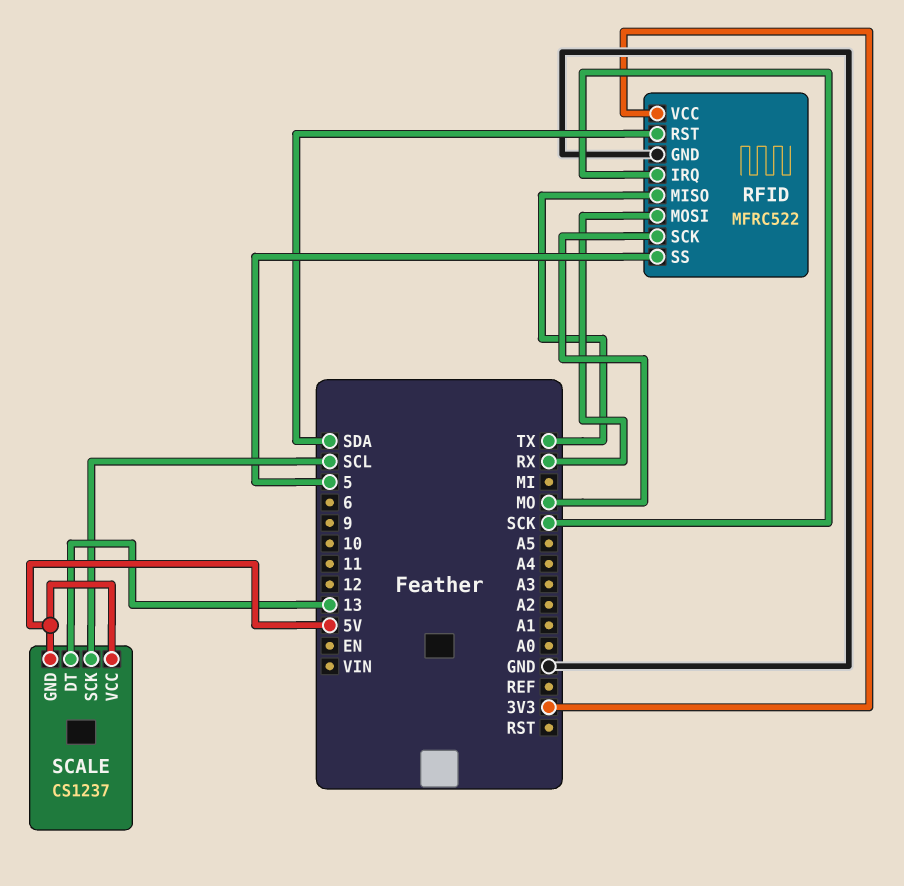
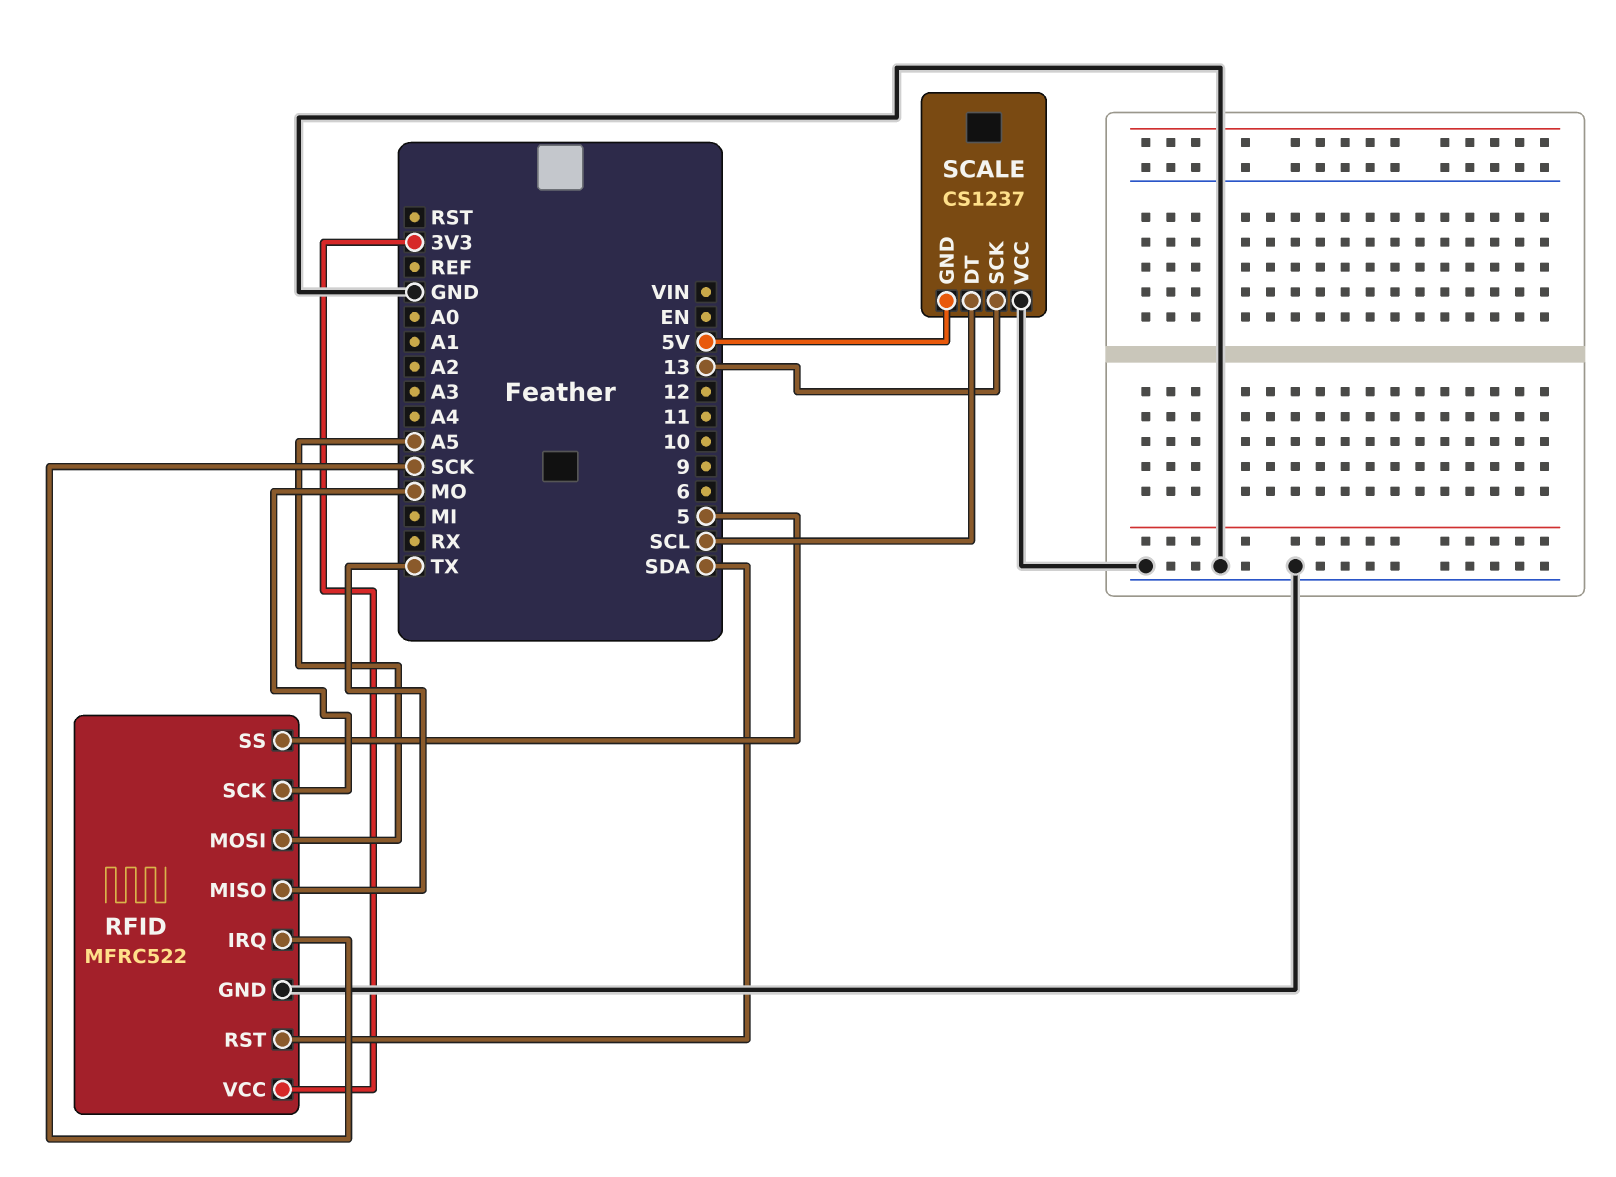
RFID pin MOSI: RX -> A5
SCALE pin DT: 13 -> SCL
SCALE pin SCK: SCL -> 13
SCALE pin VCC: 5V -> GND

